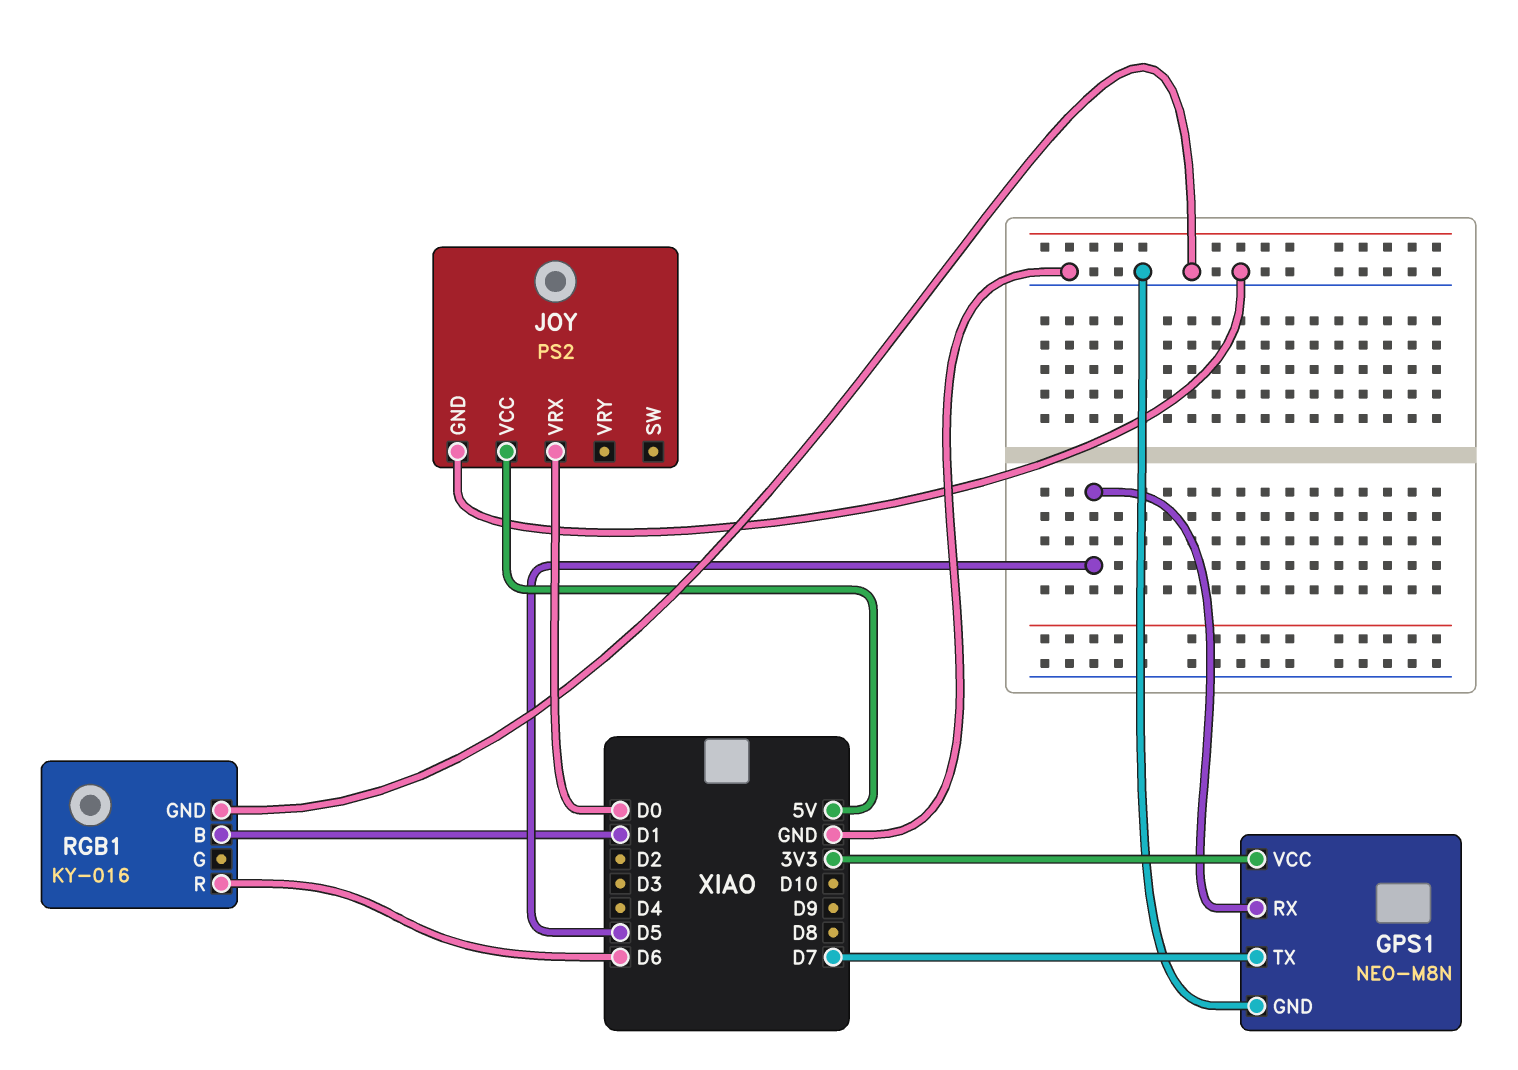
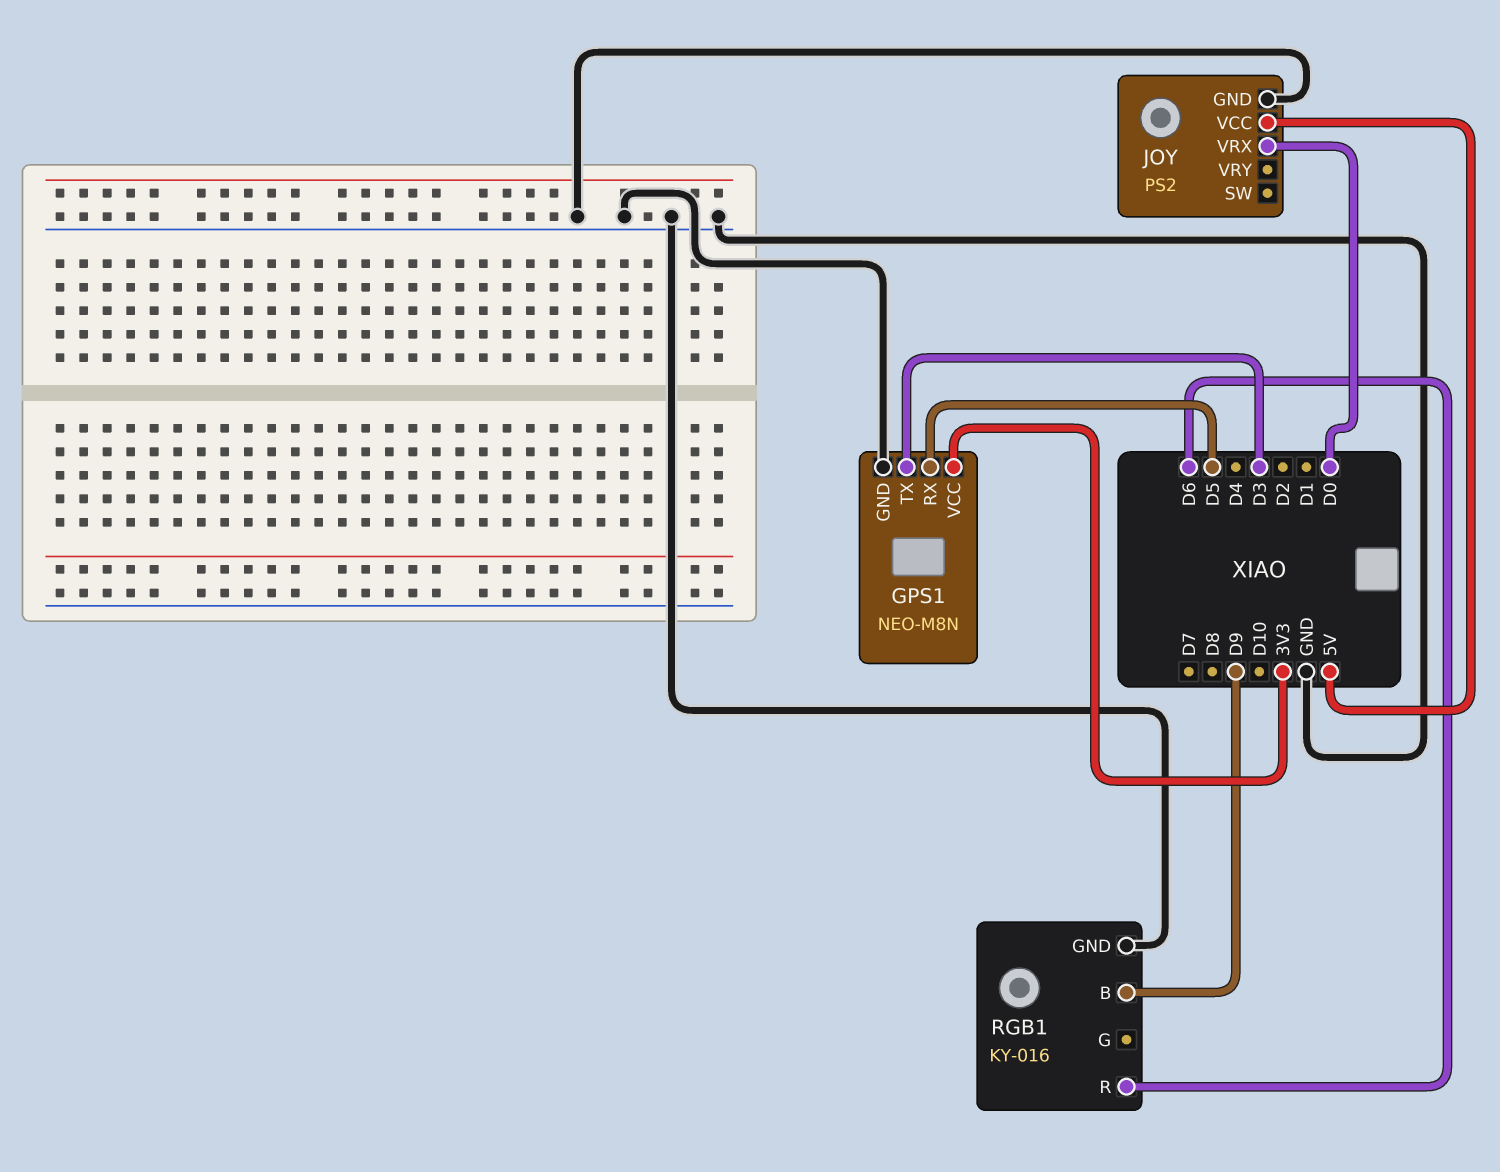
GPS1 pin TX: D7 -> D3
RGB1 pin B: D1 -> D9

